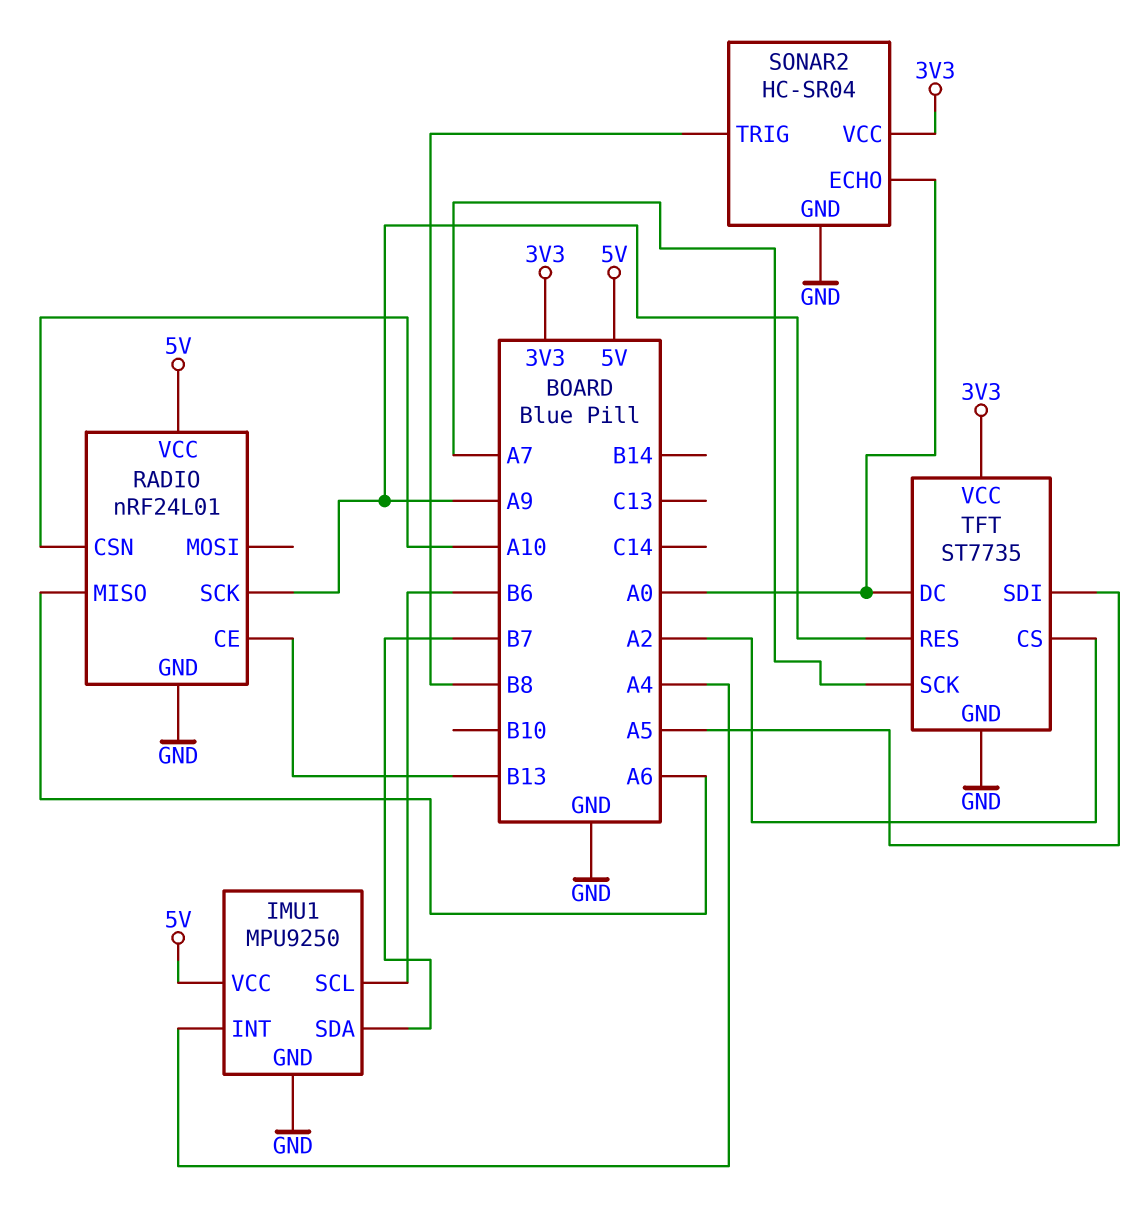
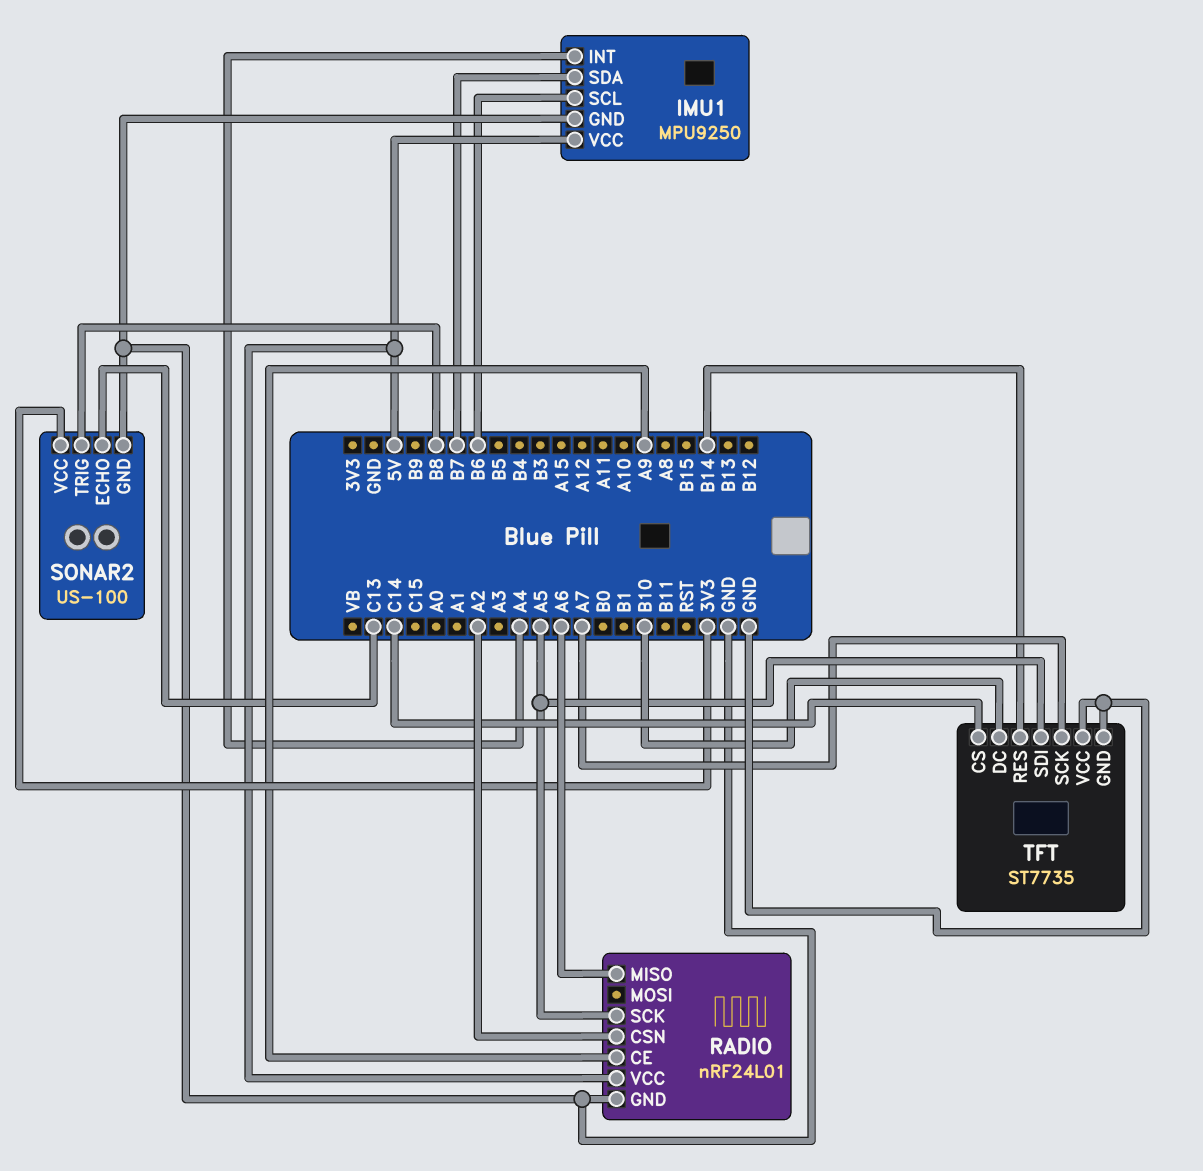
RADIO pin CE: B13 -> A9
RADIO pin CSN: A10 -> A2
RADIO pin SCK: A9 -> A5
SONAR2: HC-SR04 -> US-100
SONAR2 pin ECHO: A0 -> C13
TFT pin CS: A2 -> C14
TFT pin DC: A0 -> B10
TFT pin RES: A9 -> B14
TFT pin VCC: 3V3 -> GND

